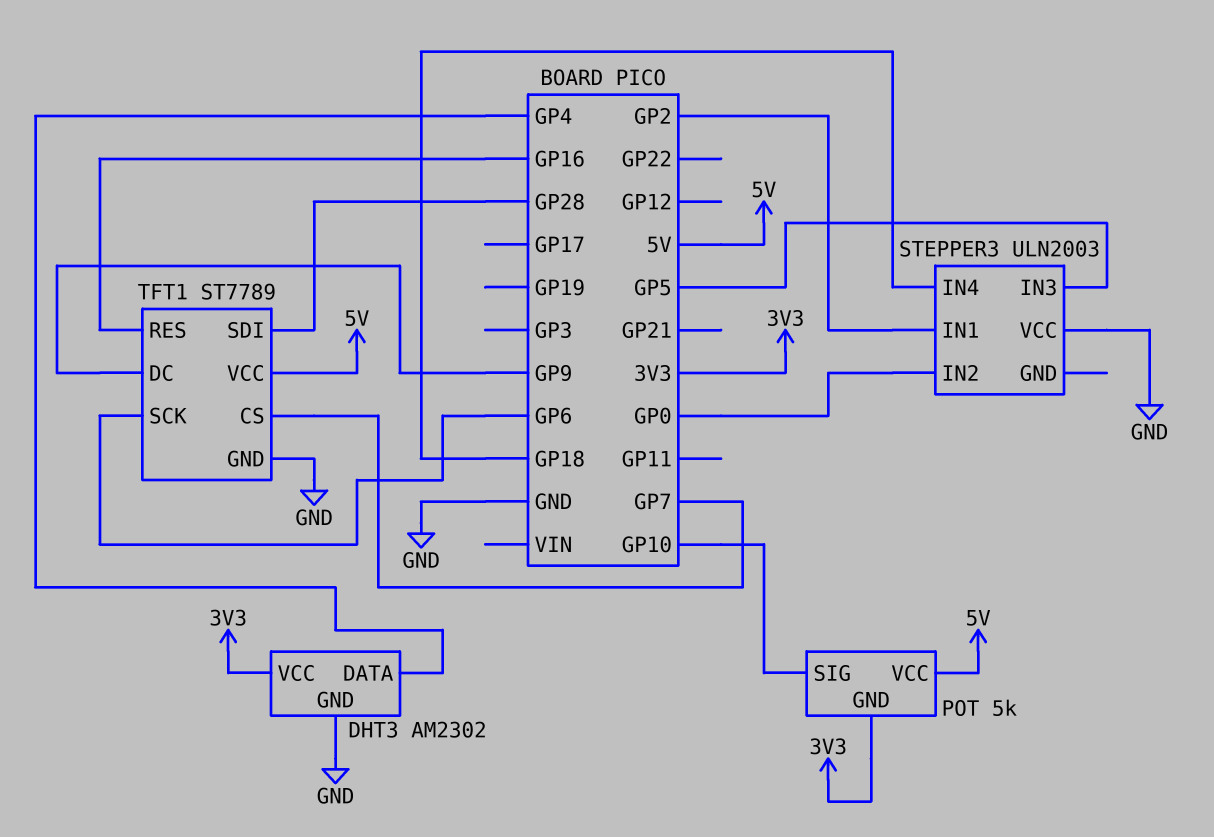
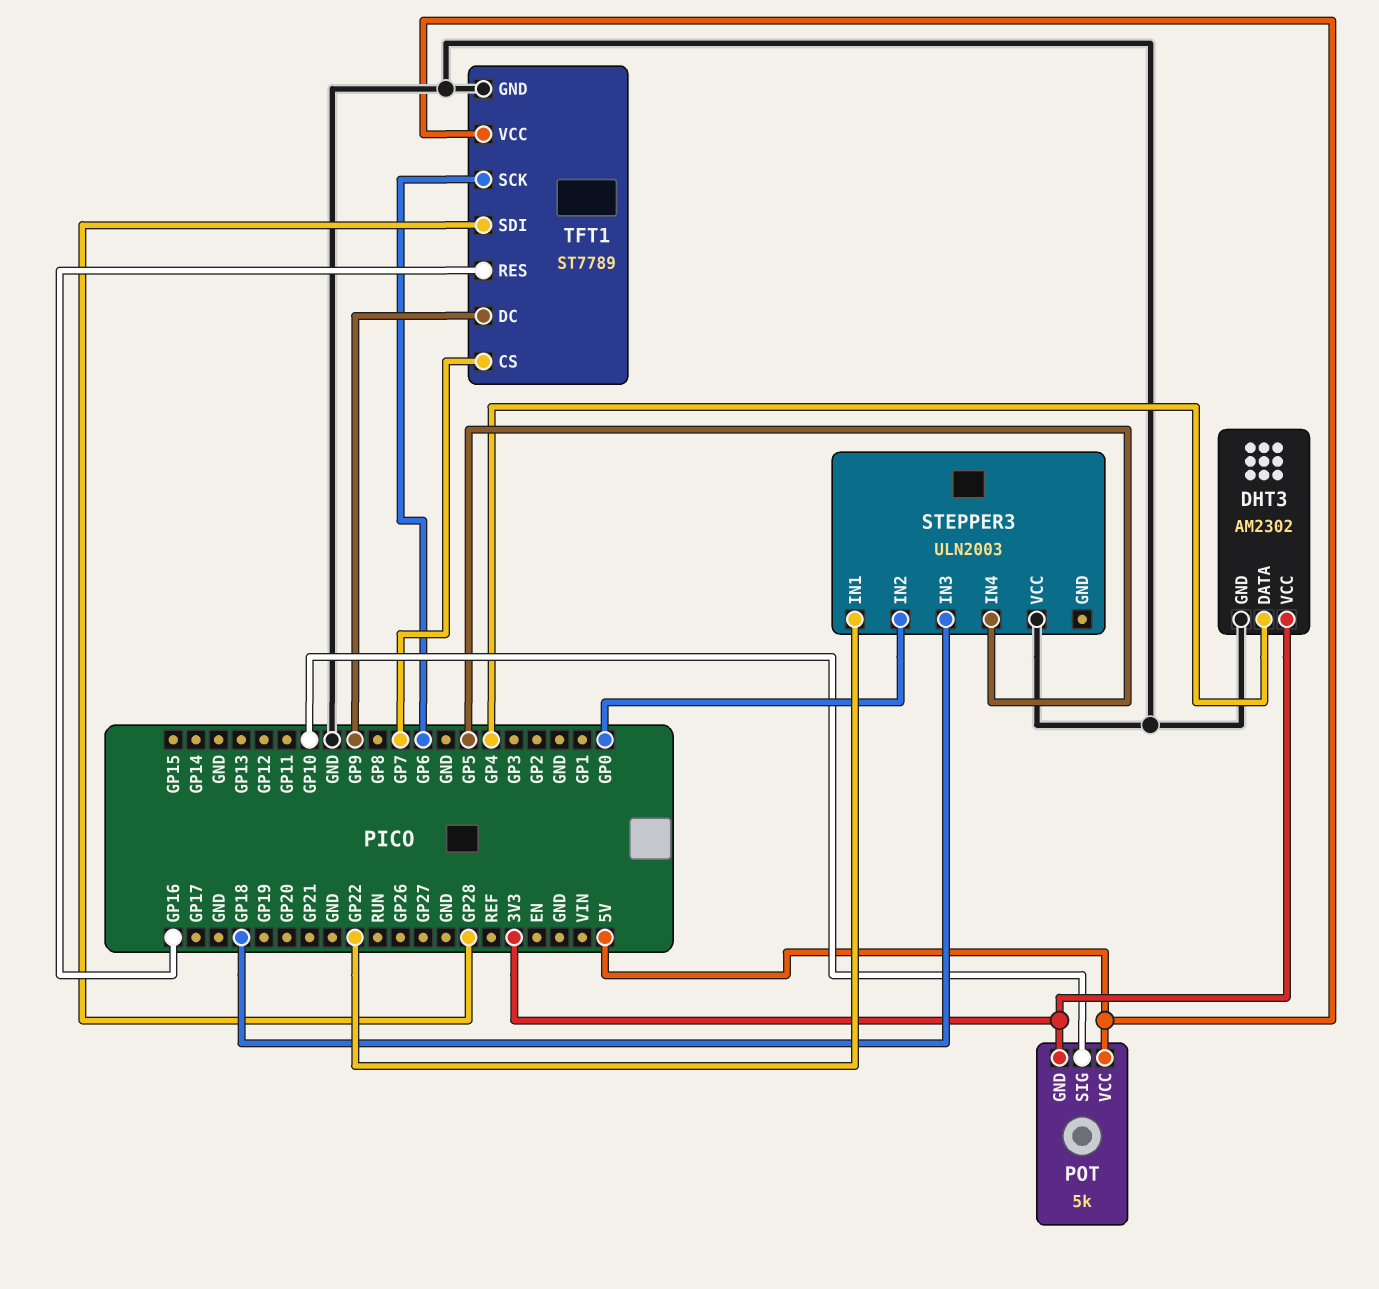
STEPPER3 pin IN1: GP2 -> GP22
STEPPER3 pin IN3: GP5 -> GP18
STEPPER3 pin IN4: GP18 -> GP5

